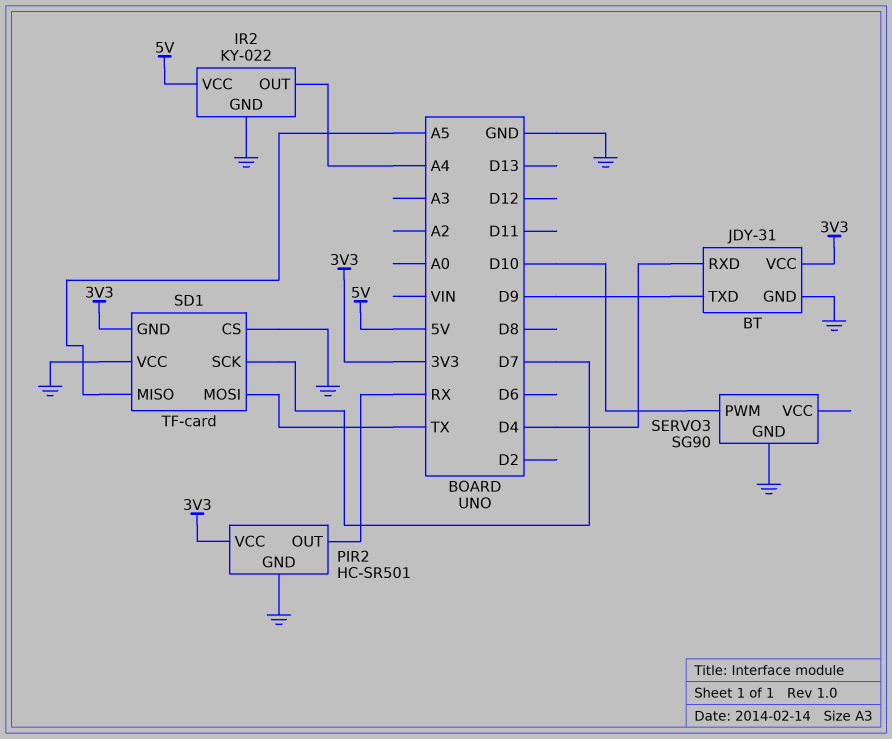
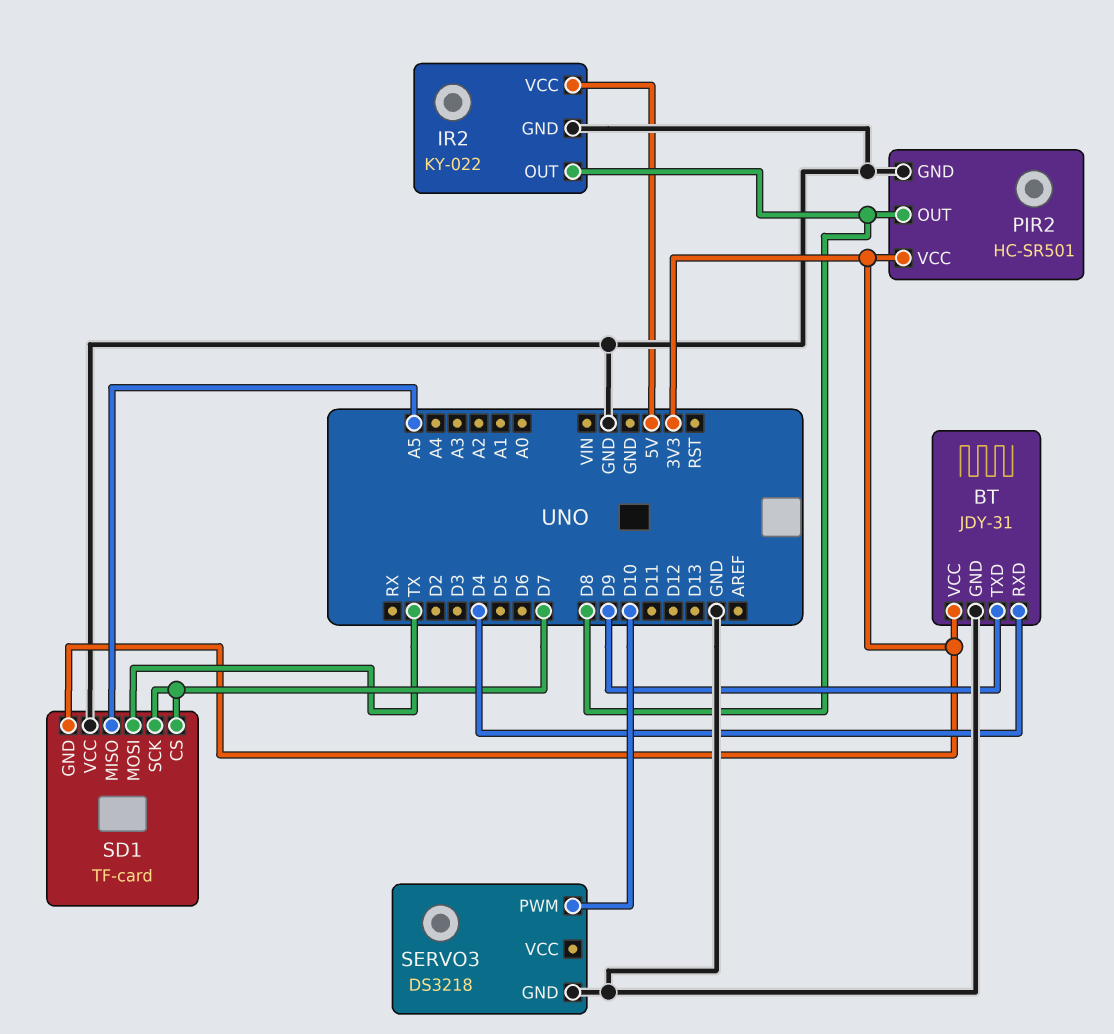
IR2 pin OUT: A4 -> D8
PIR2 pin OUT: RX -> D8
SD1 pin CS: GND -> D7
SERVO3: SG90 -> DS3218

